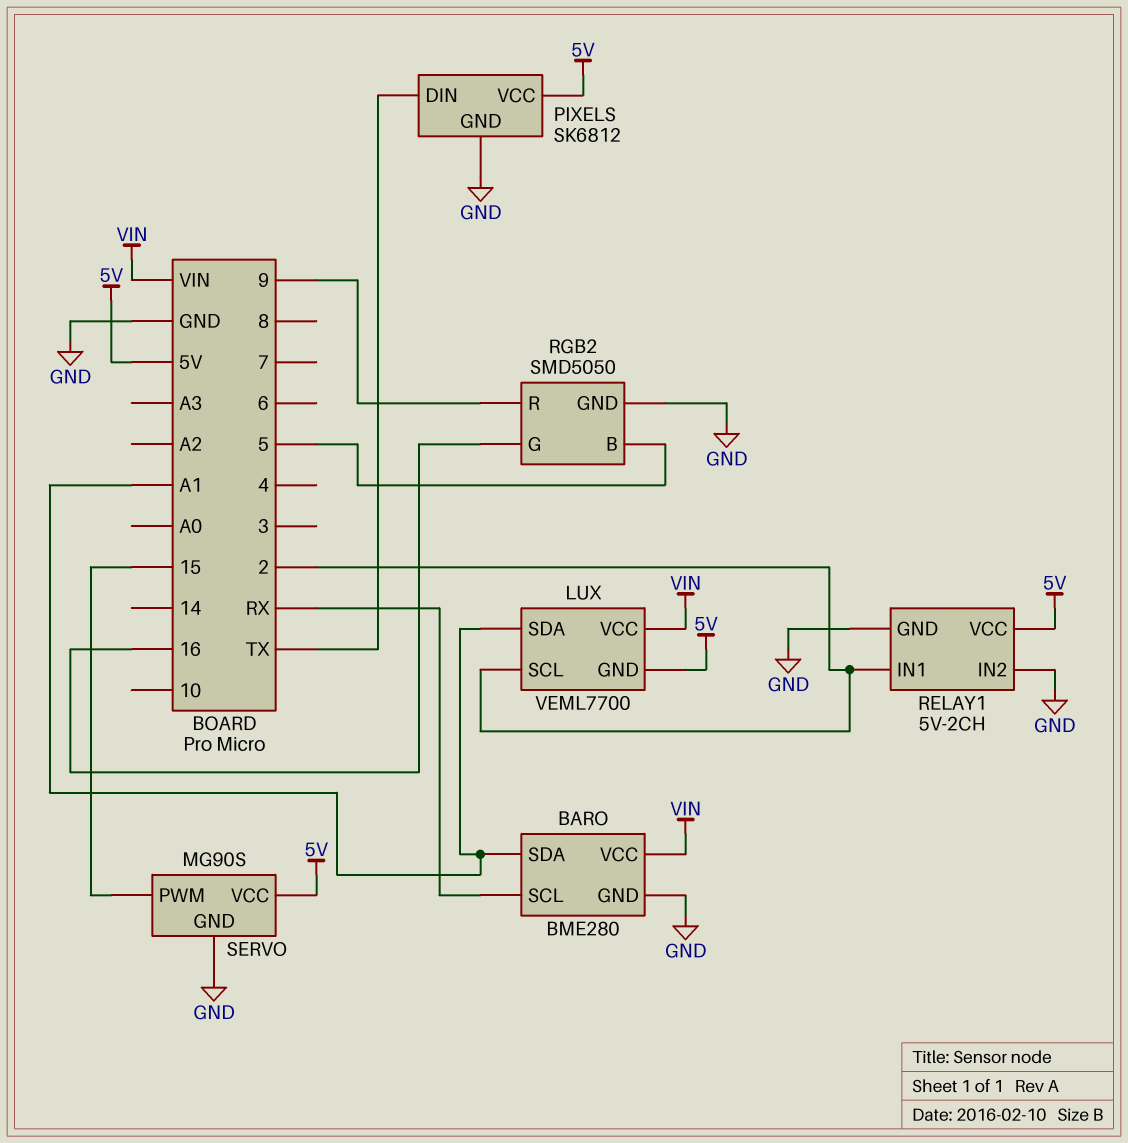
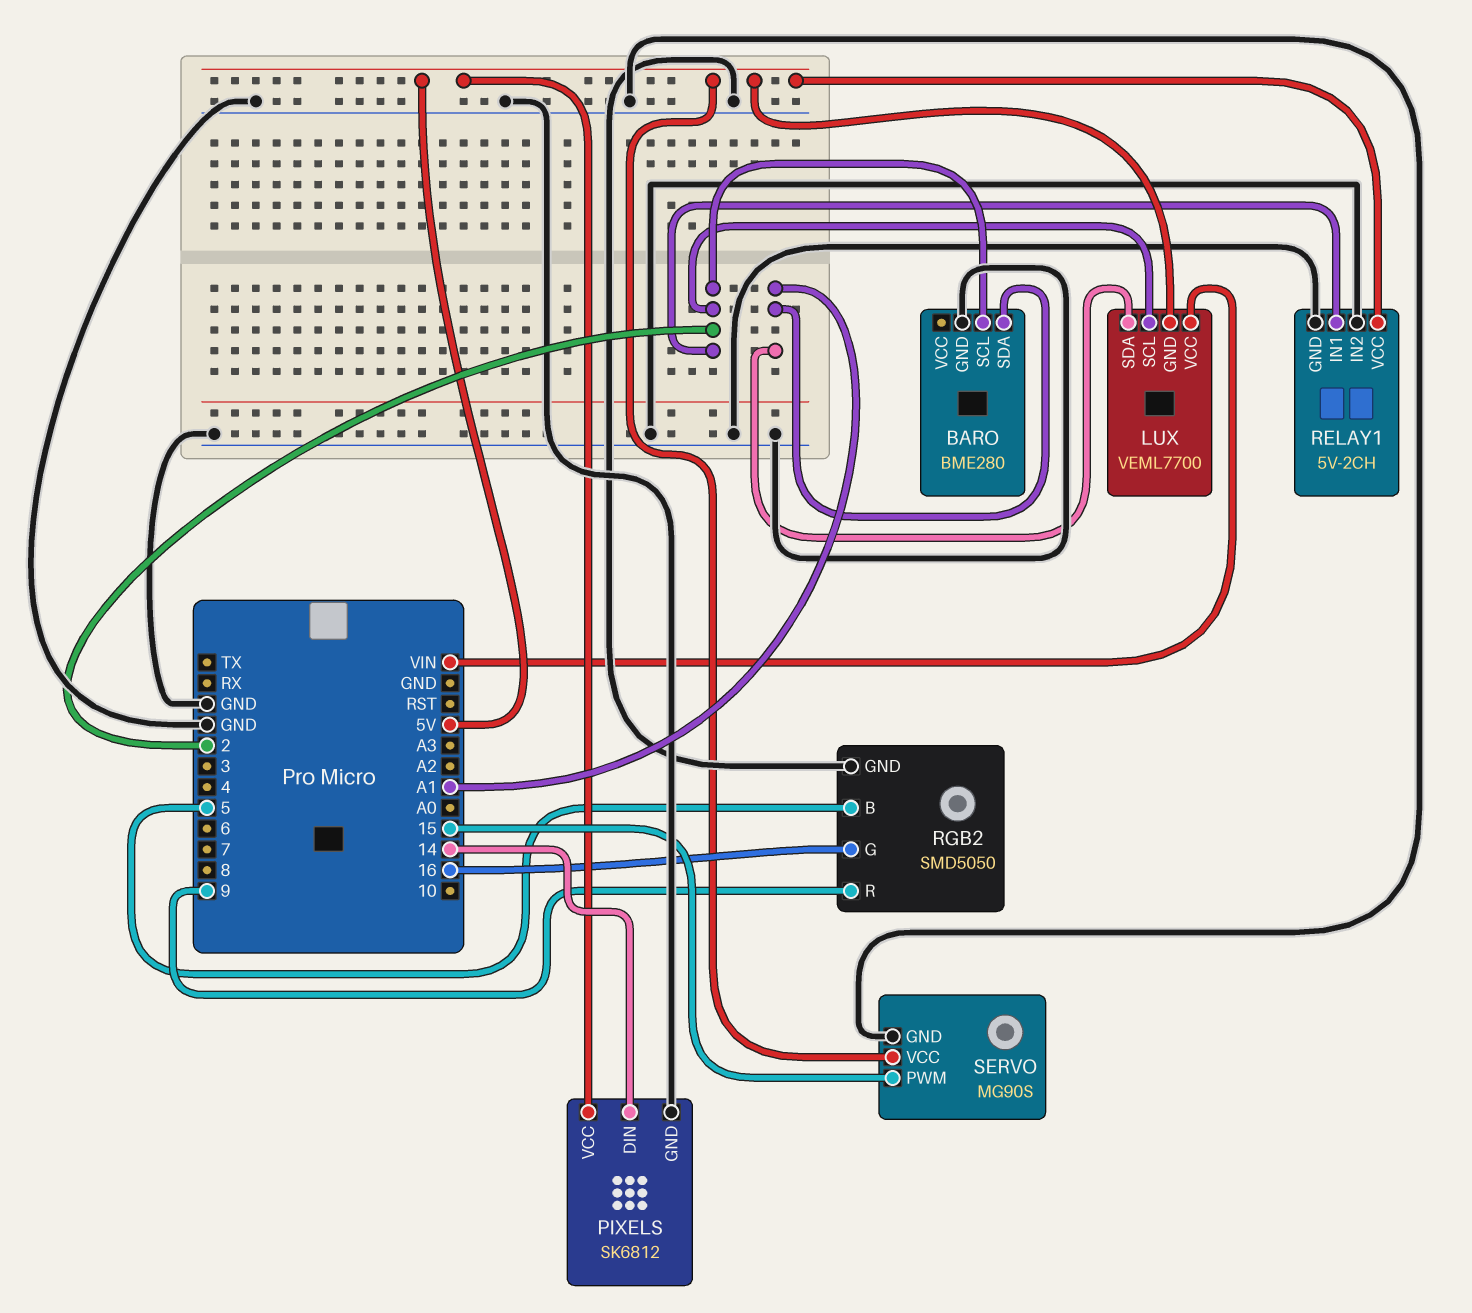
BARO pin SCL: RX -> 2
BARO pin VCC: VIN -> none
PIXELS pin DIN: TX -> 14

